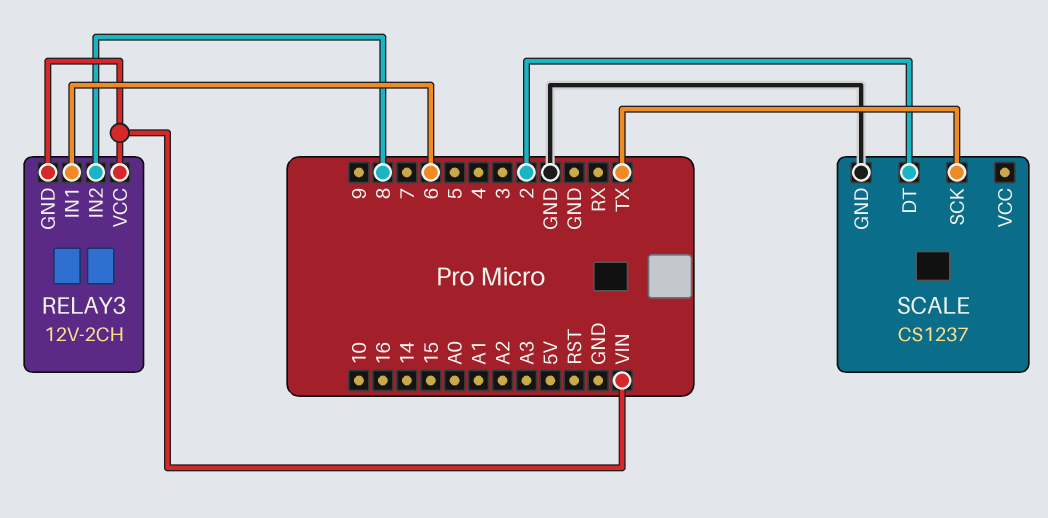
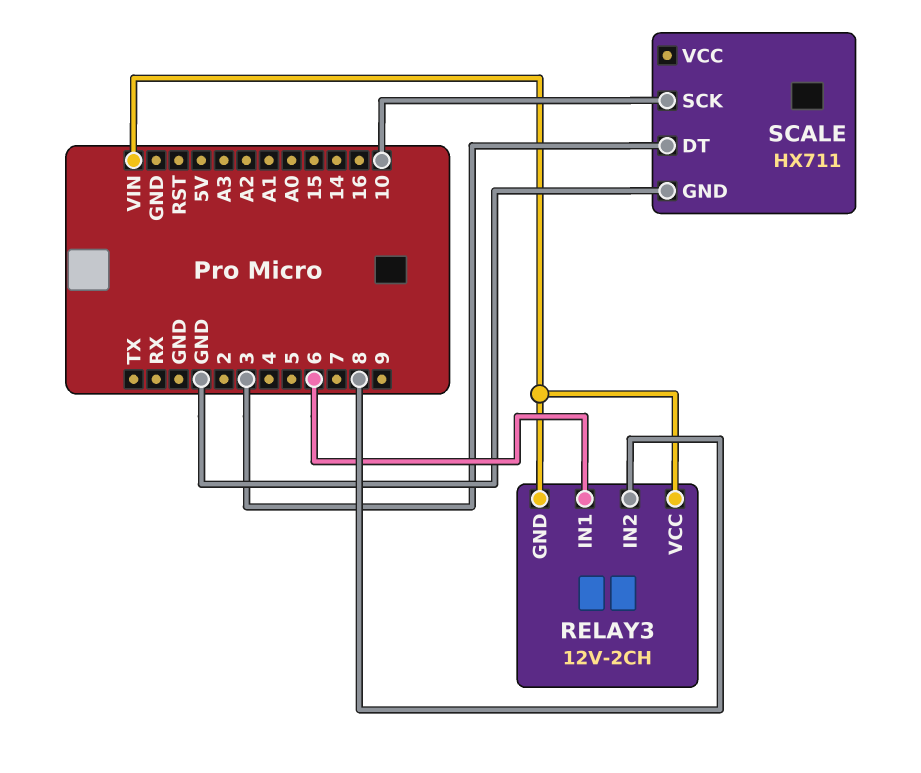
SCALE: CS1237 -> HX711
SCALE pin DT: 2 -> 3
SCALE pin SCK: TX -> 10

